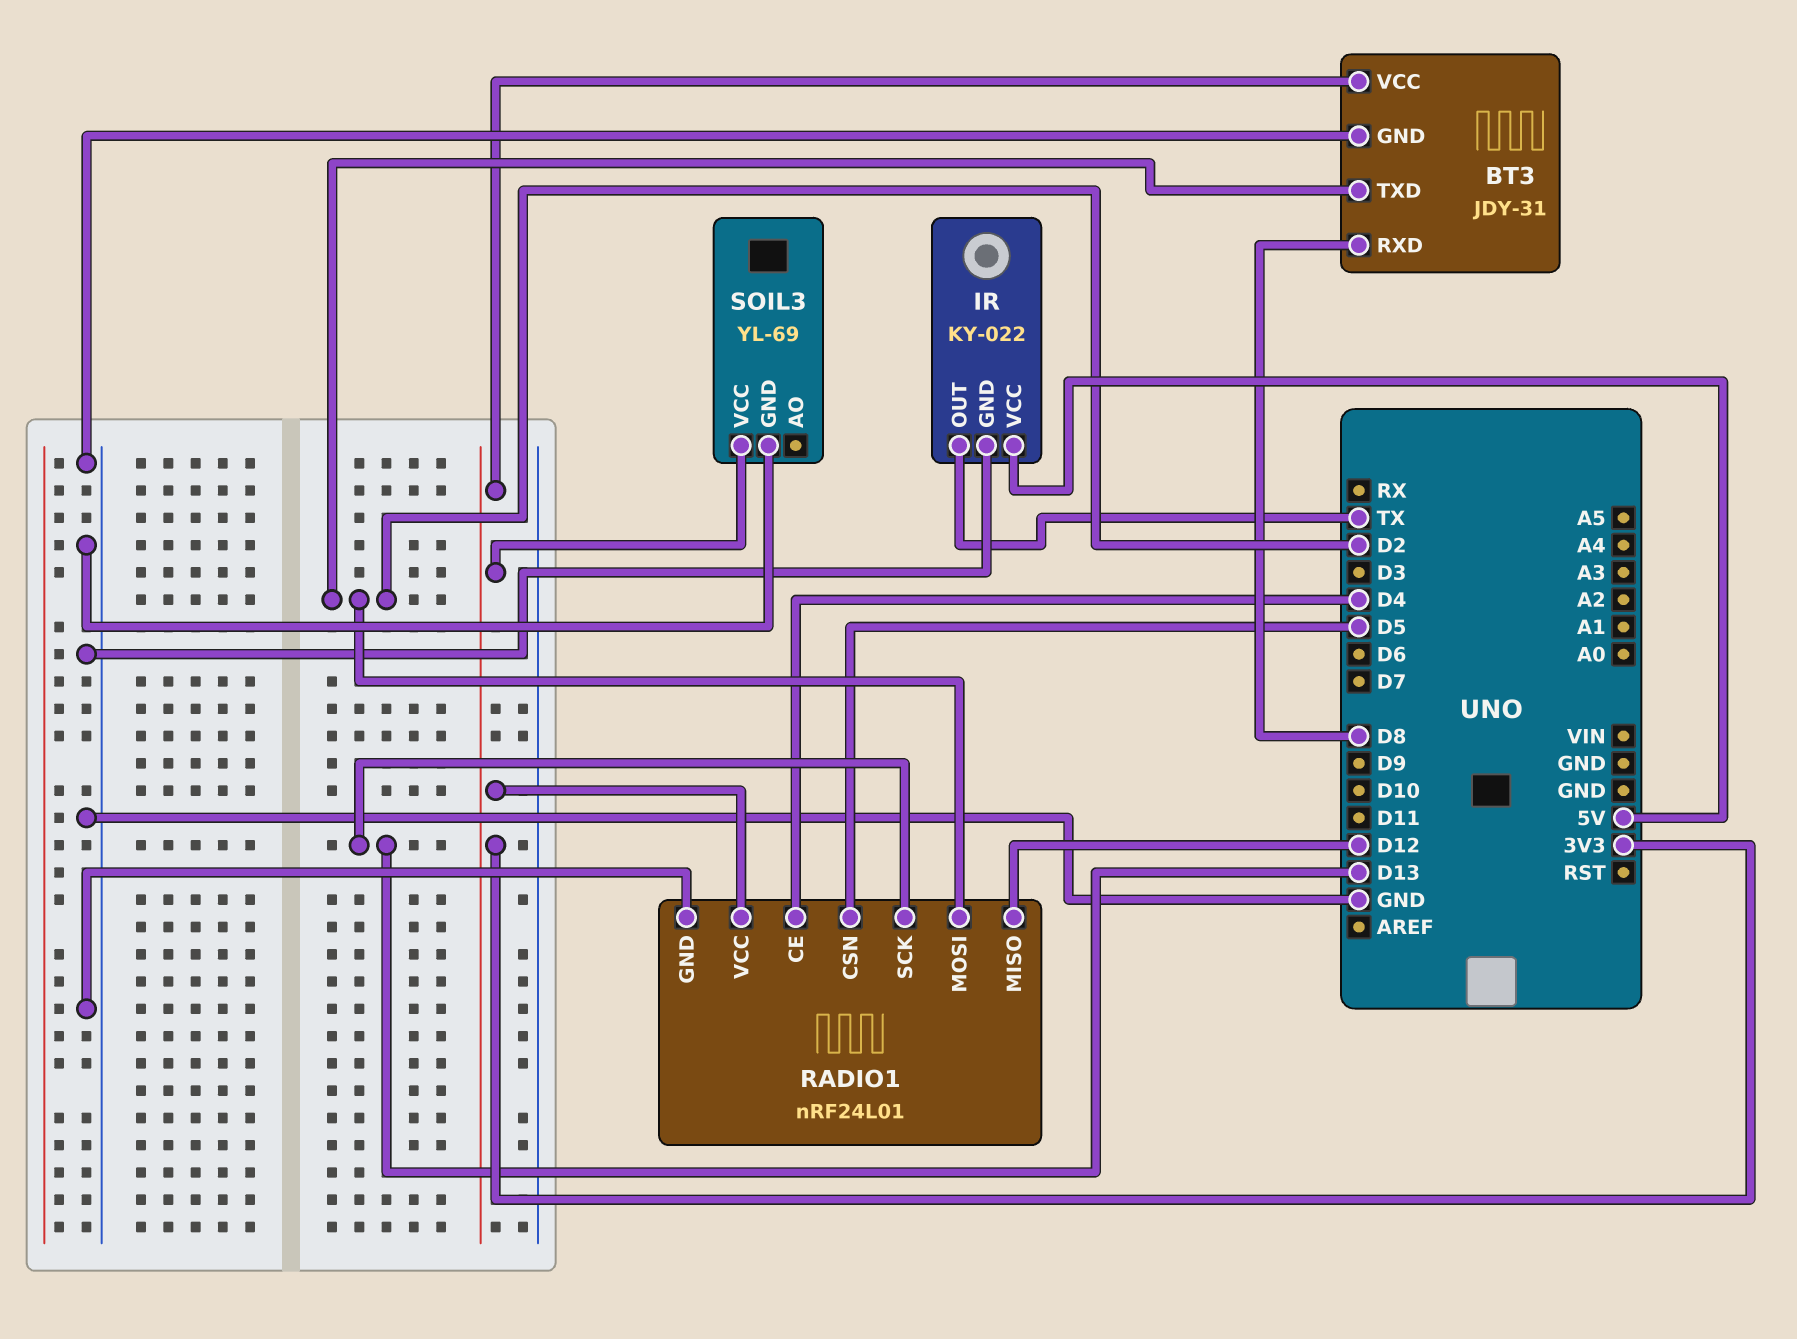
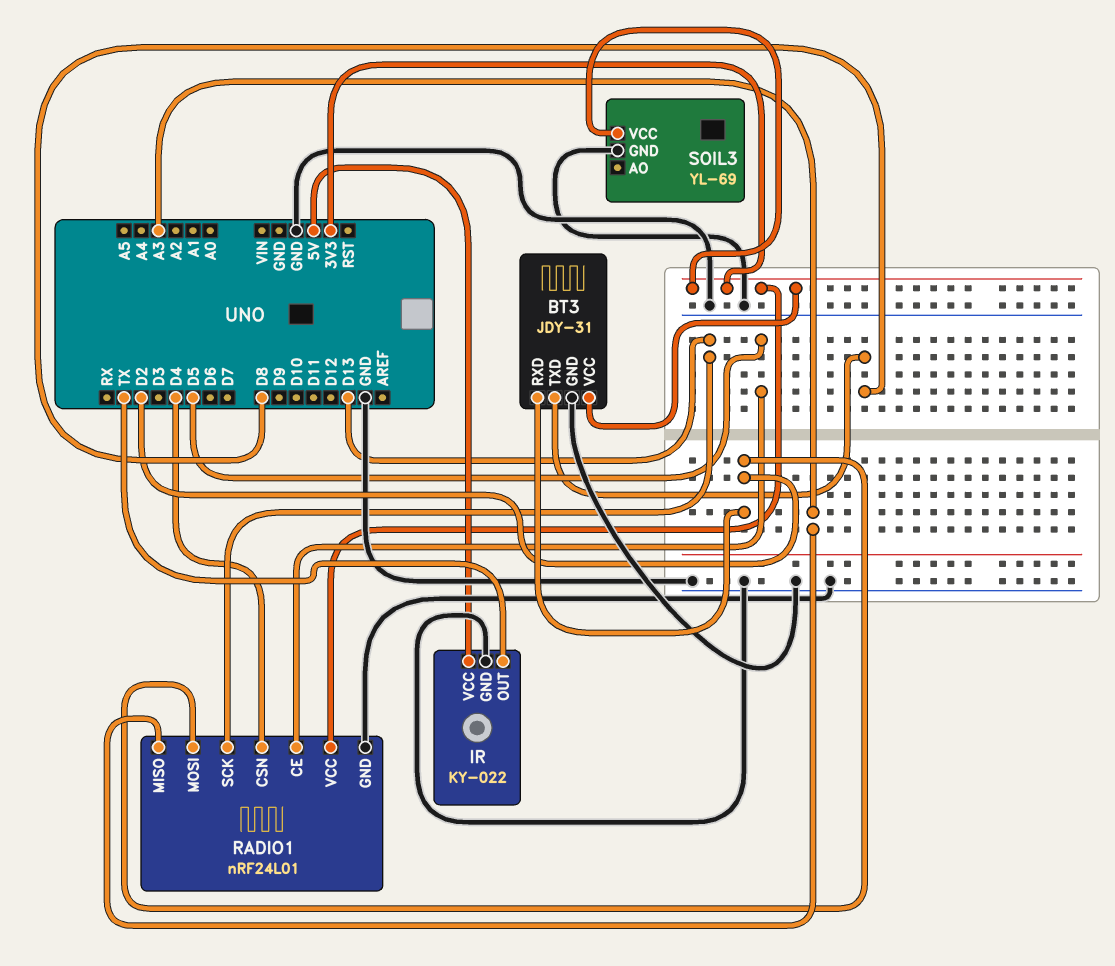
BT3 pin RXD: D8 -> D2
BT3 pin TXD: D2 -> D8
RADIO1 pin CE: D4 -> D5
RADIO1 pin CSN: D5 -> D4
RADIO1 pin MISO: D12 -> A3

